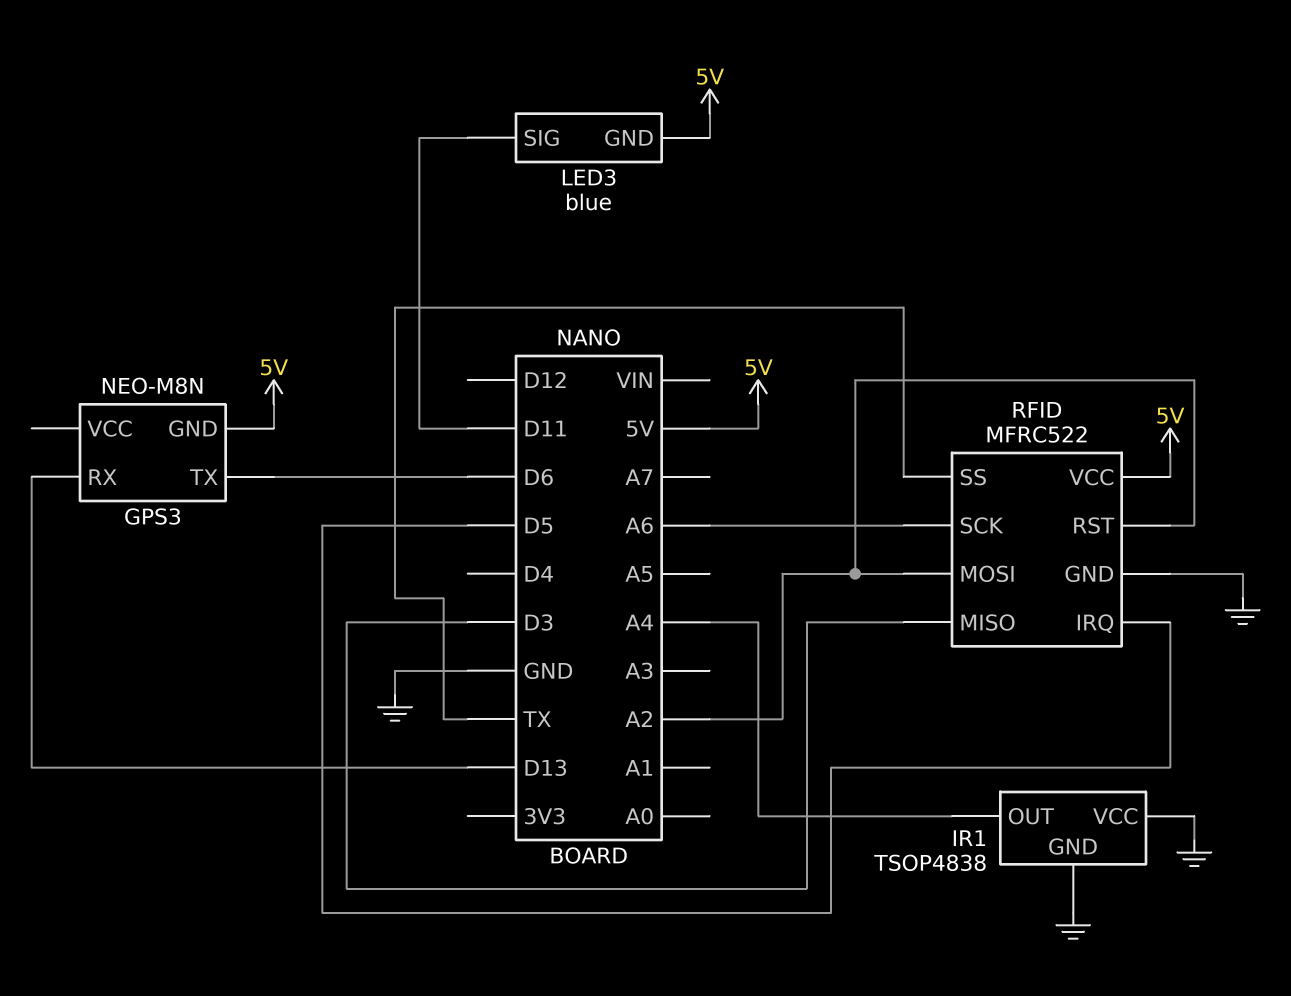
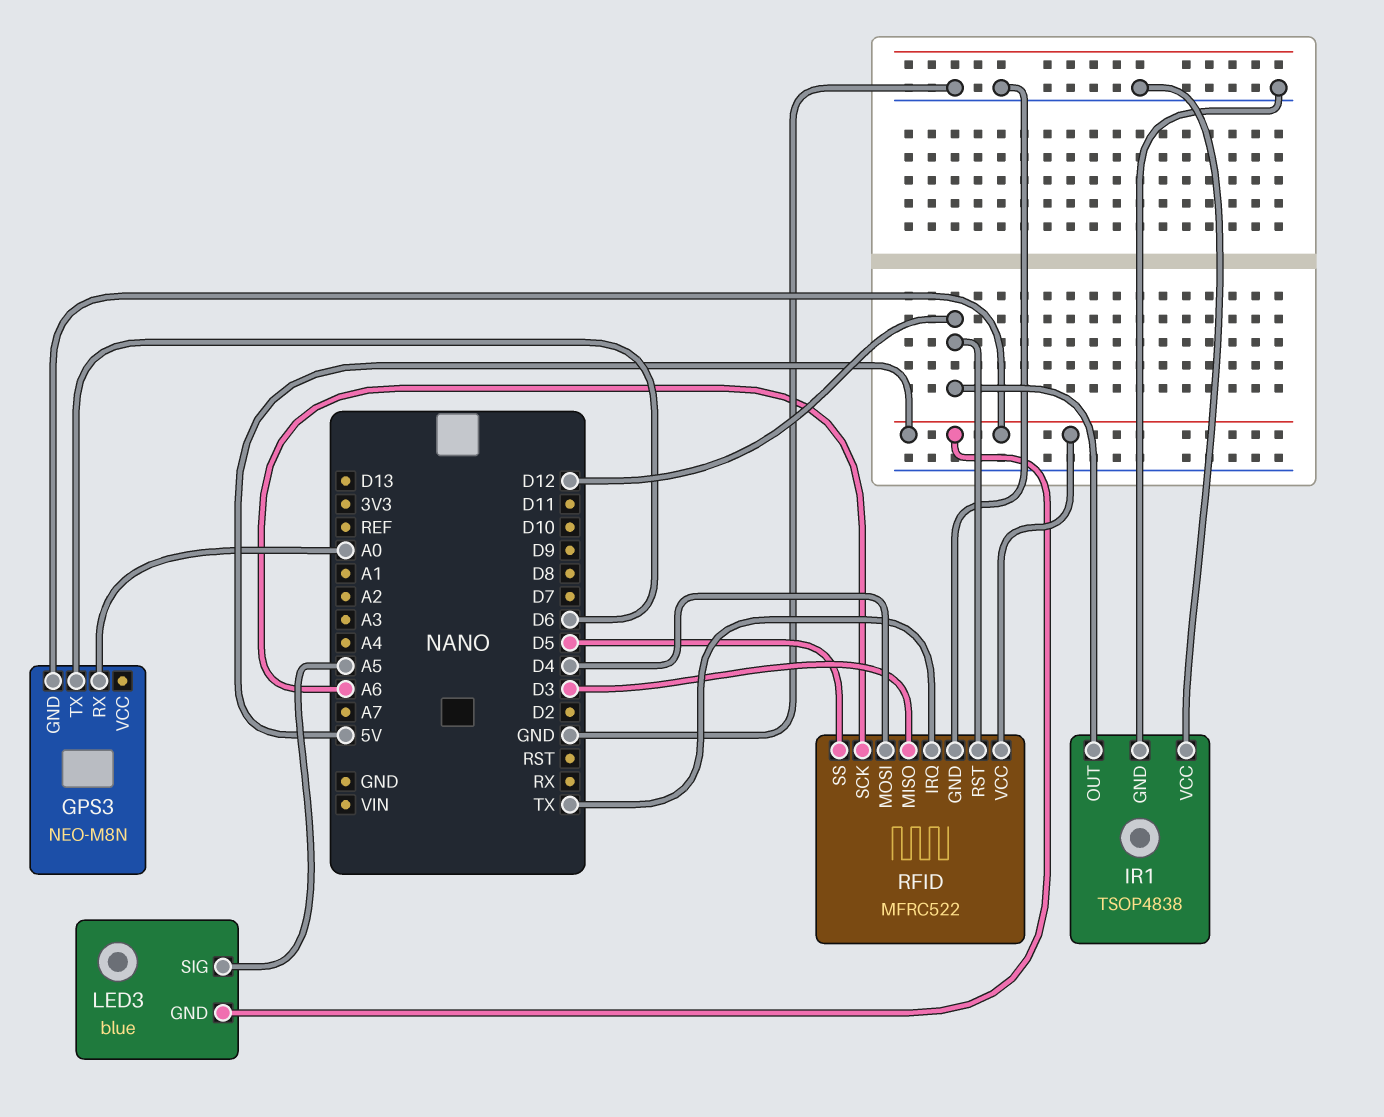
GPS3 pin RX: D13 -> A0
IR1 pin OUT: A4 -> D12
LED3 pin SIG: D11 -> A5
RFID pin IRQ: D5 -> TX
RFID pin MOSI: A2 -> D4
RFID pin RST: A2 -> D12
RFID pin SS: TX -> D5

